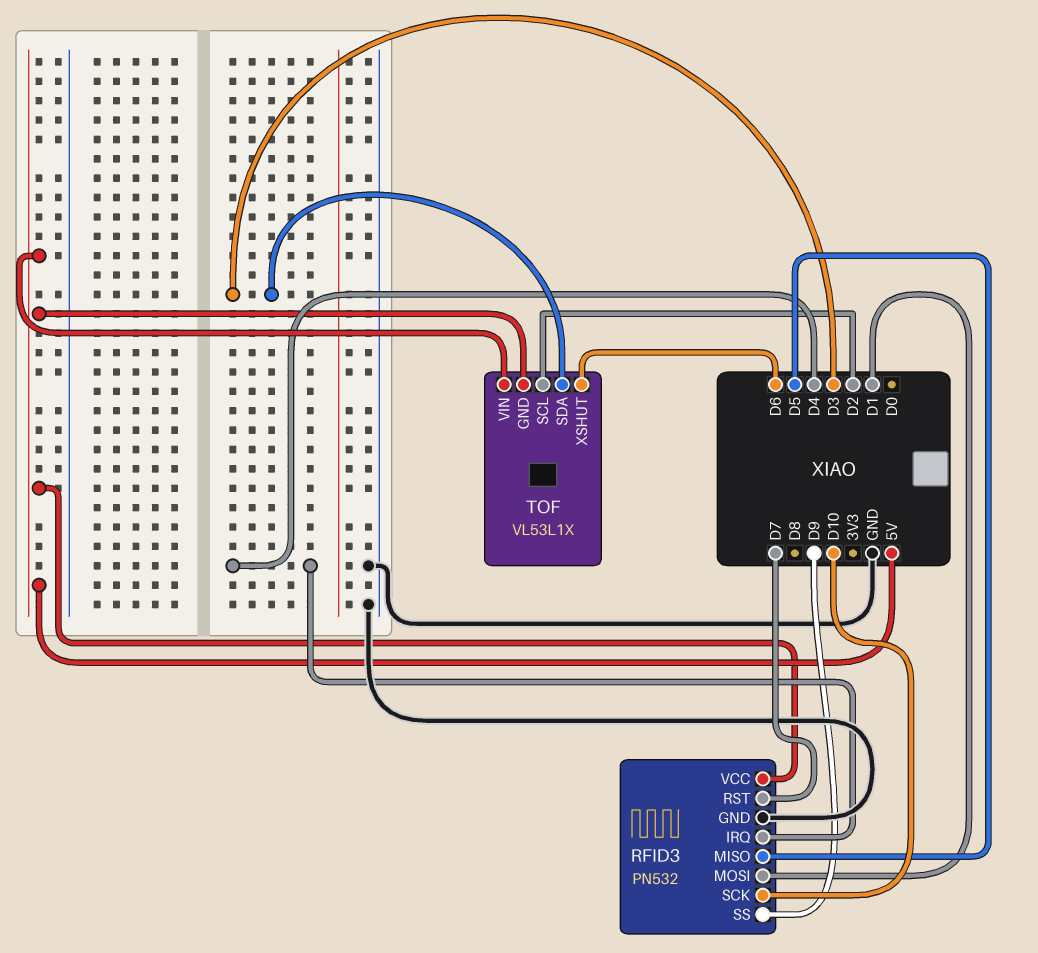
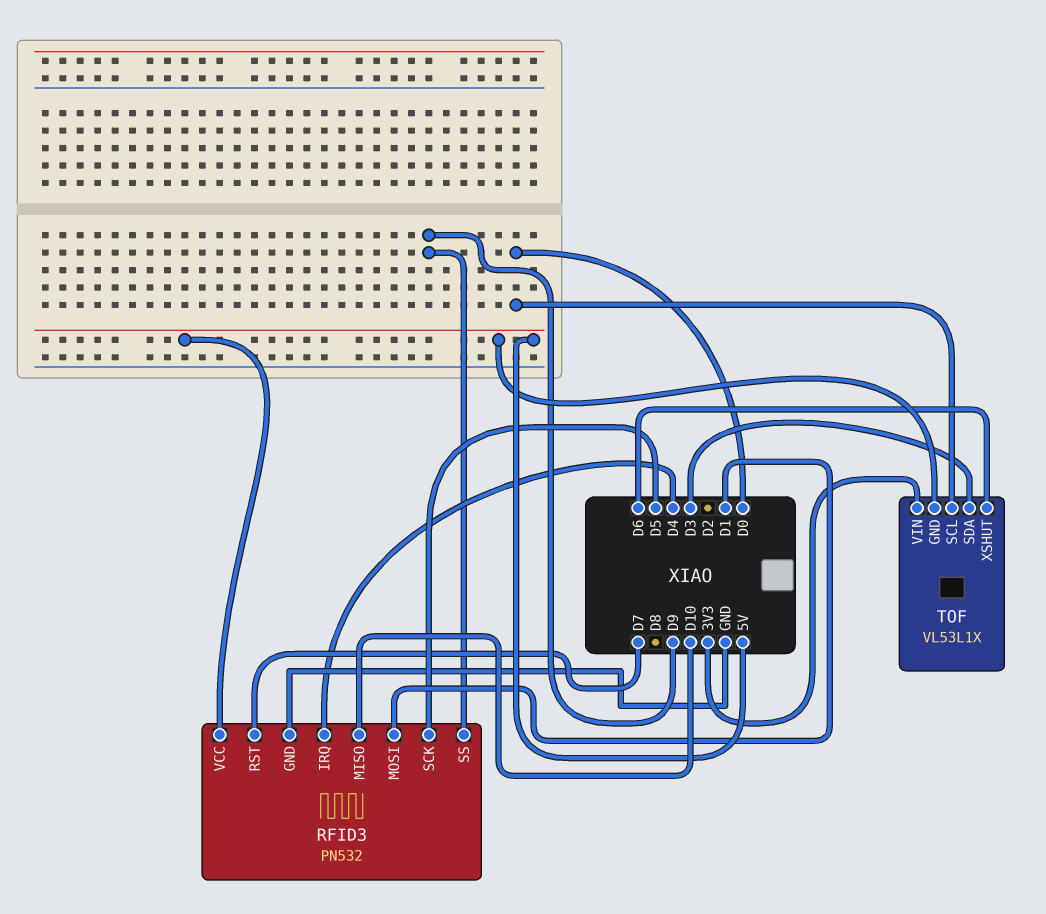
RFID3 pin MISO: D5 -> D10
RFID3 pin SCK: D10 -> D5
TOF pin SCL: D2 -> D0
TOF pin VIN: 5V -> 3V3

